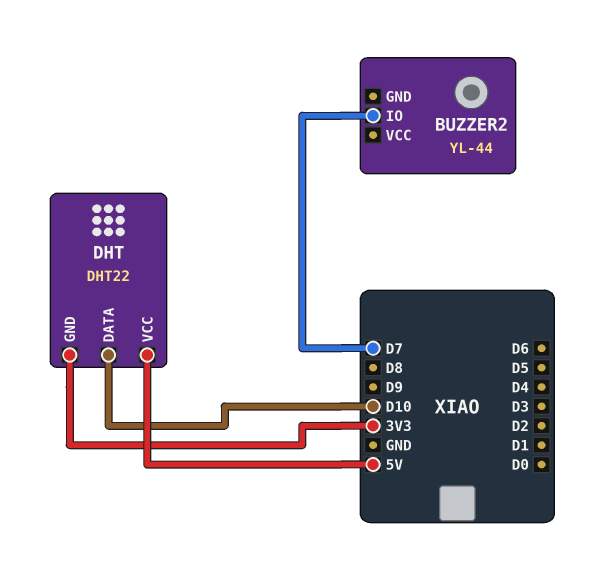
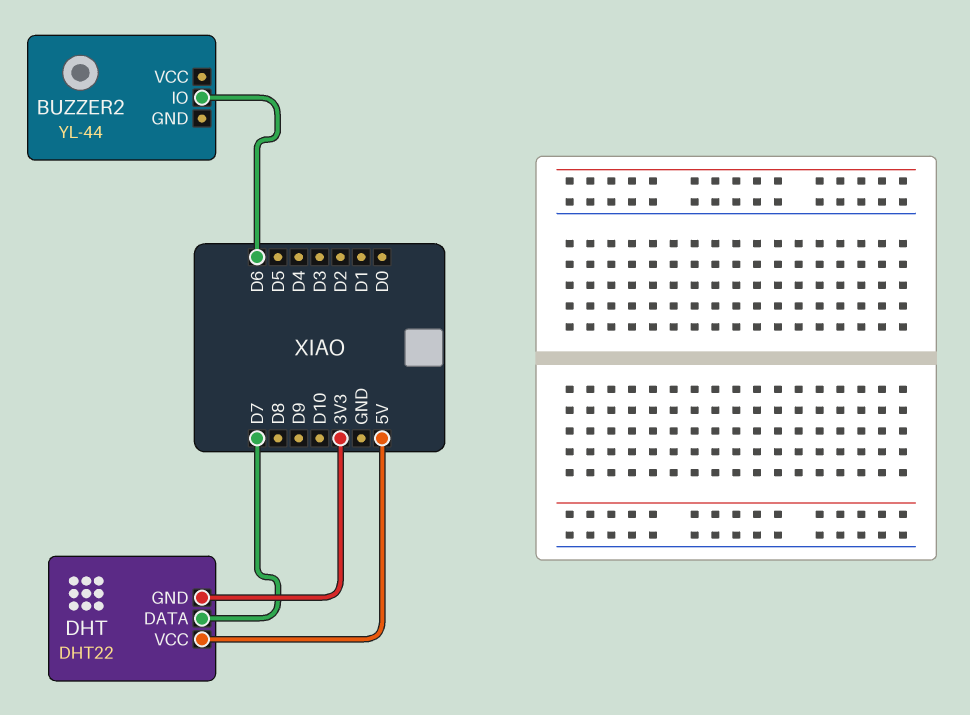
BUZZER2 pin IO: D7 -> D6
DHT pin DATA: D10 -> D7

